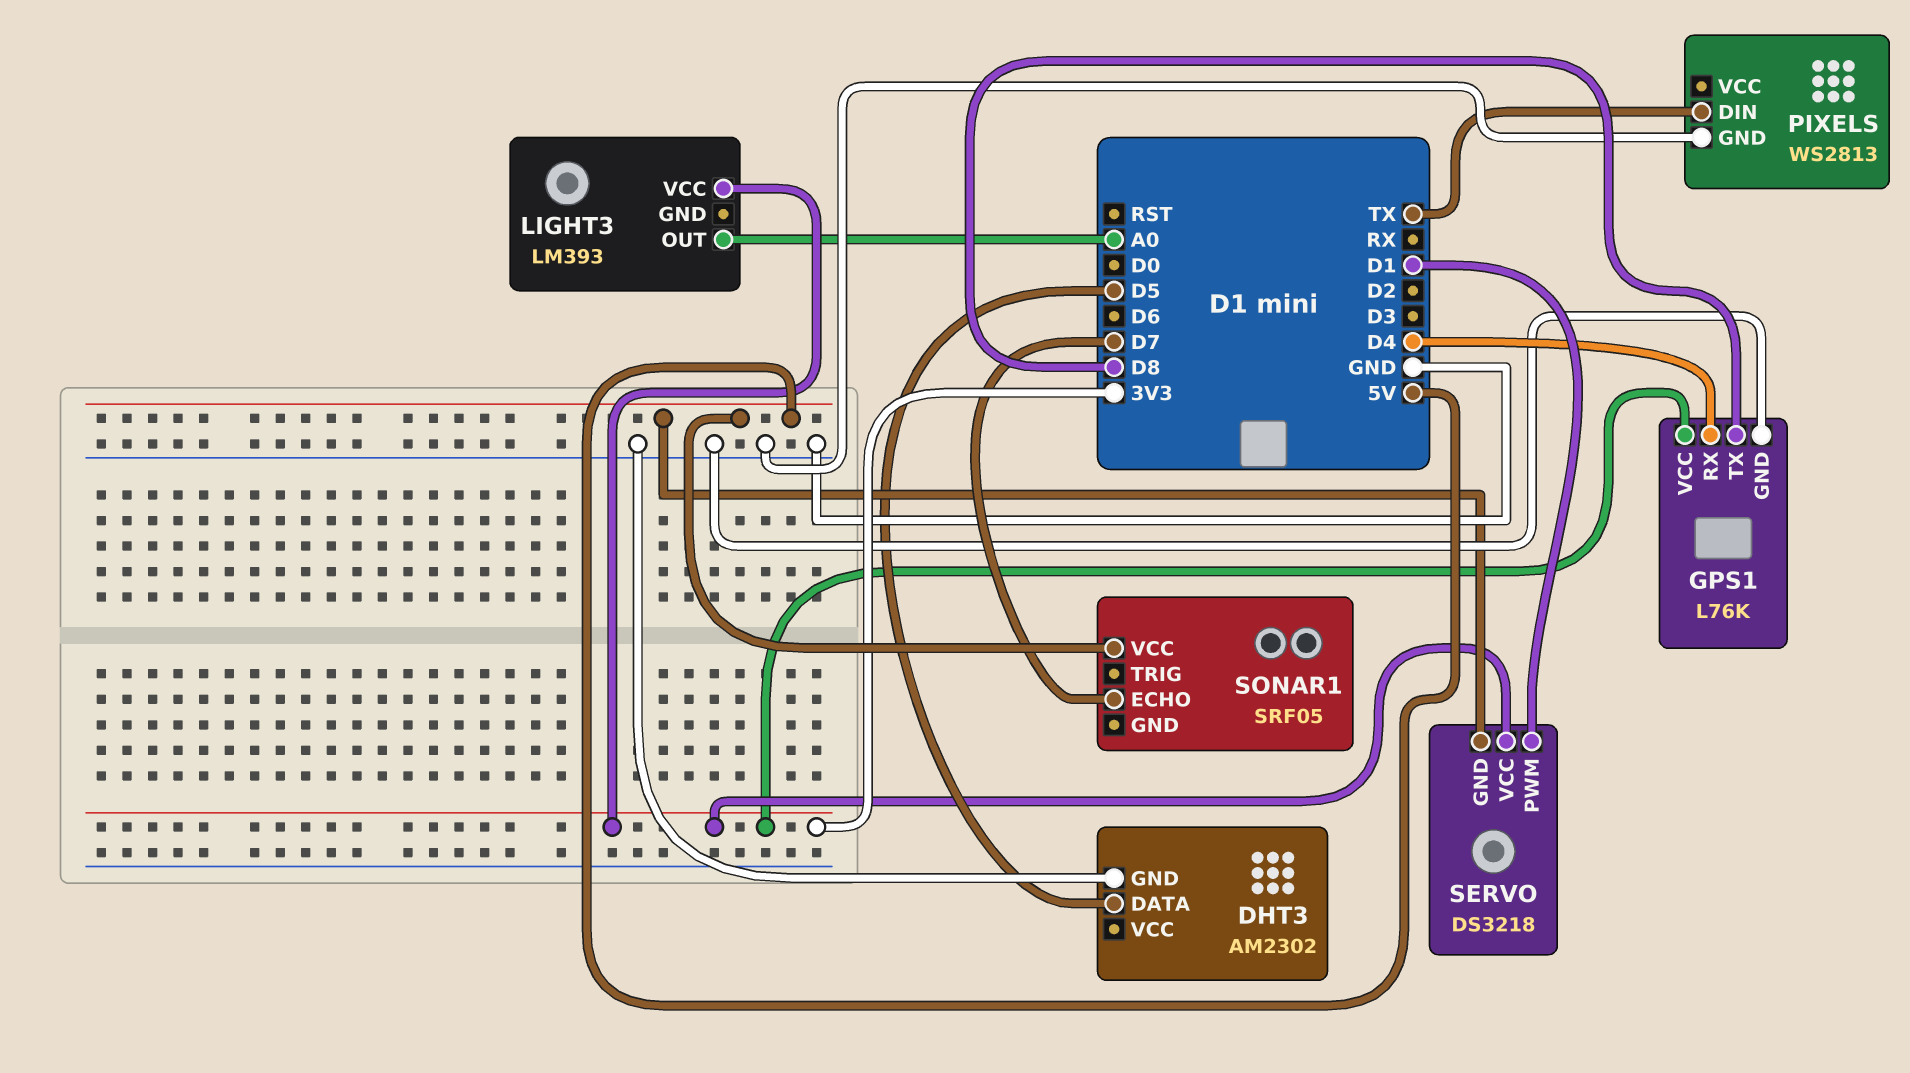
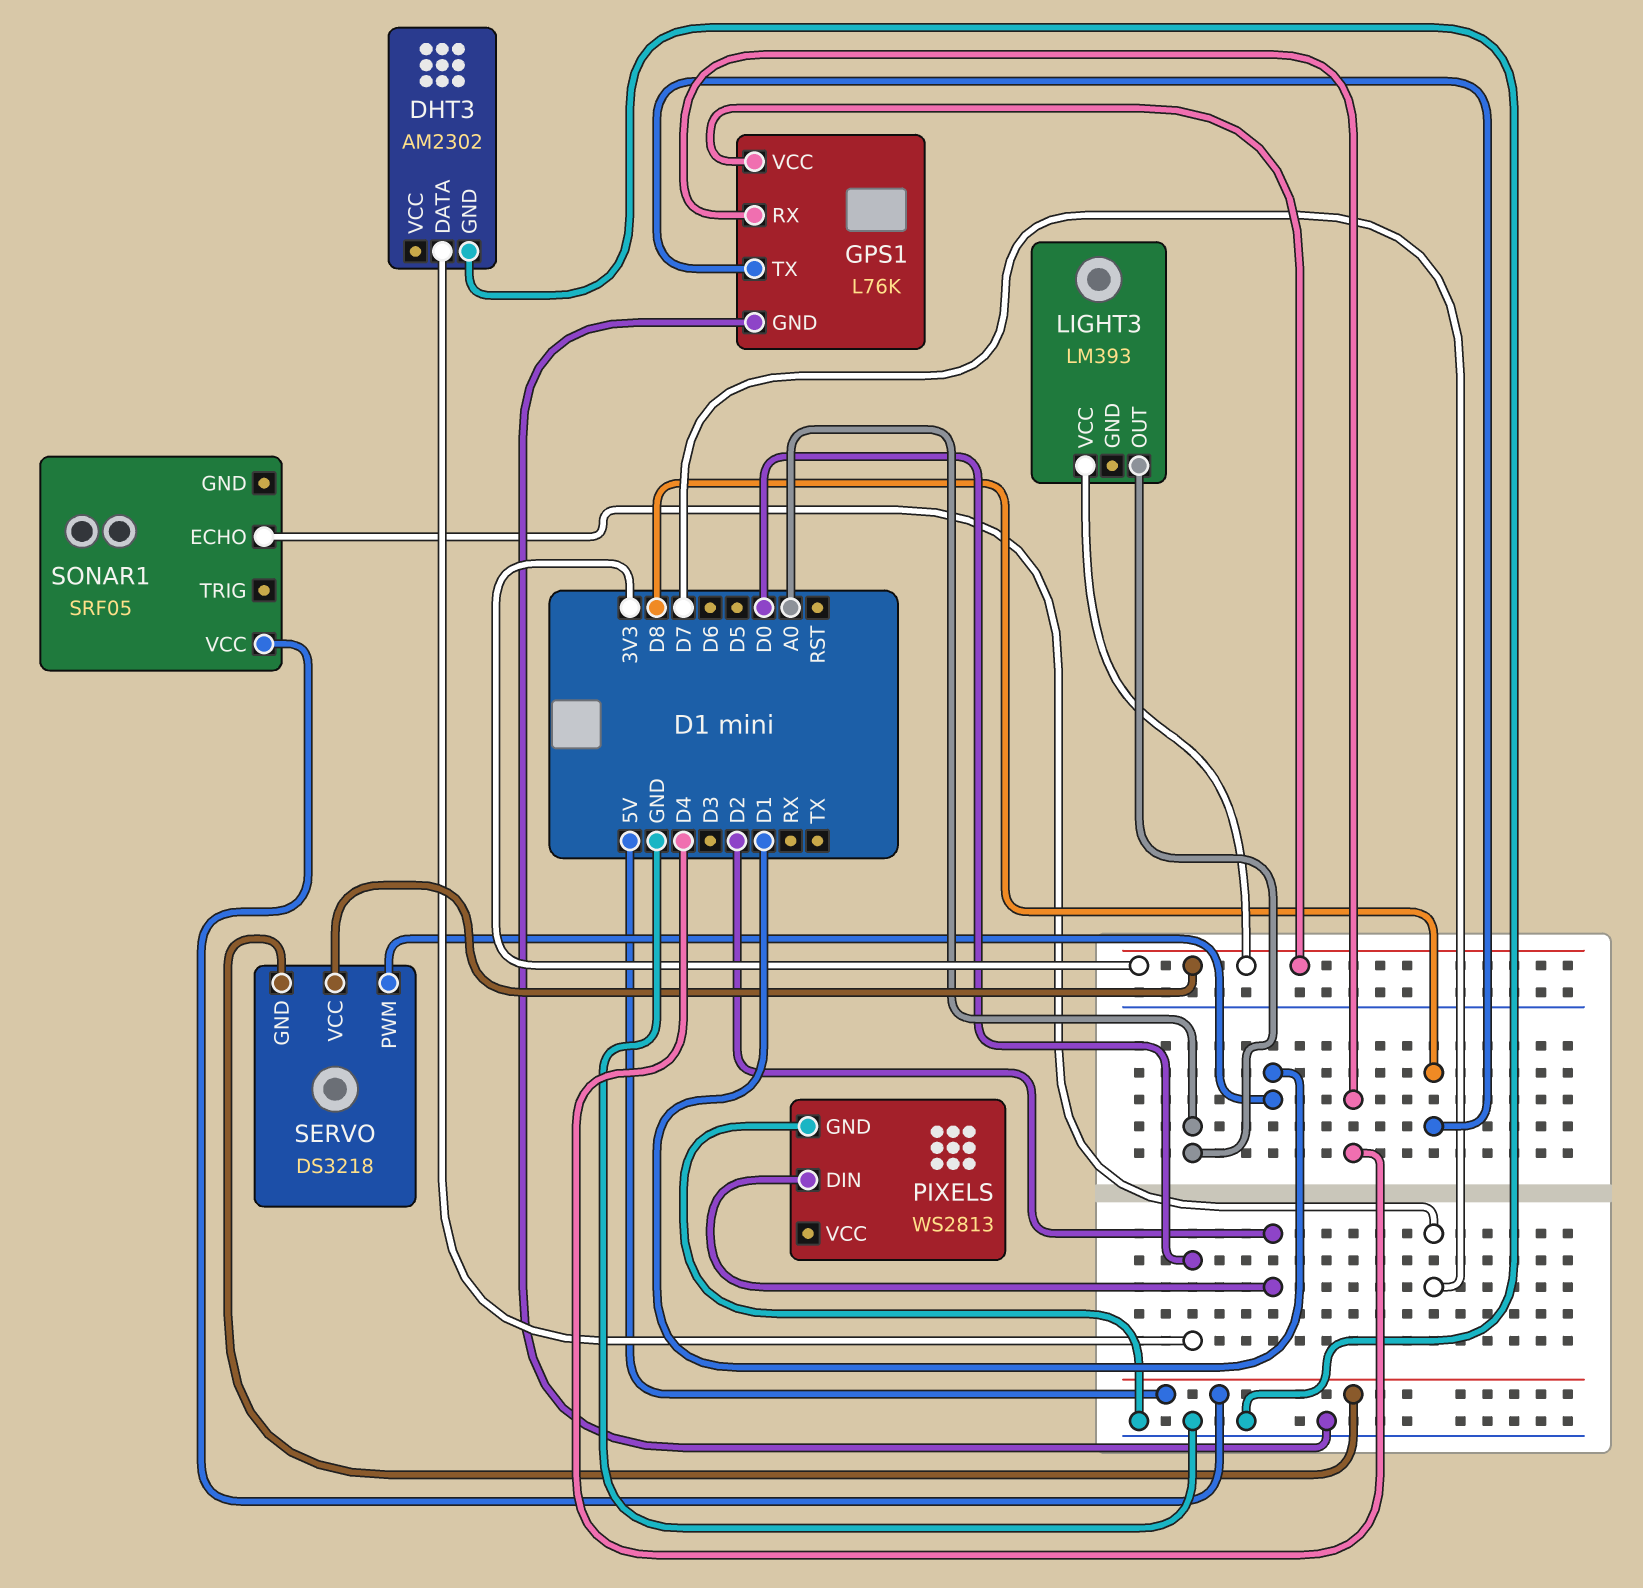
DHT3 pin DATA: D5 -> D0
PIXELS pin DIN: TX -> D2

